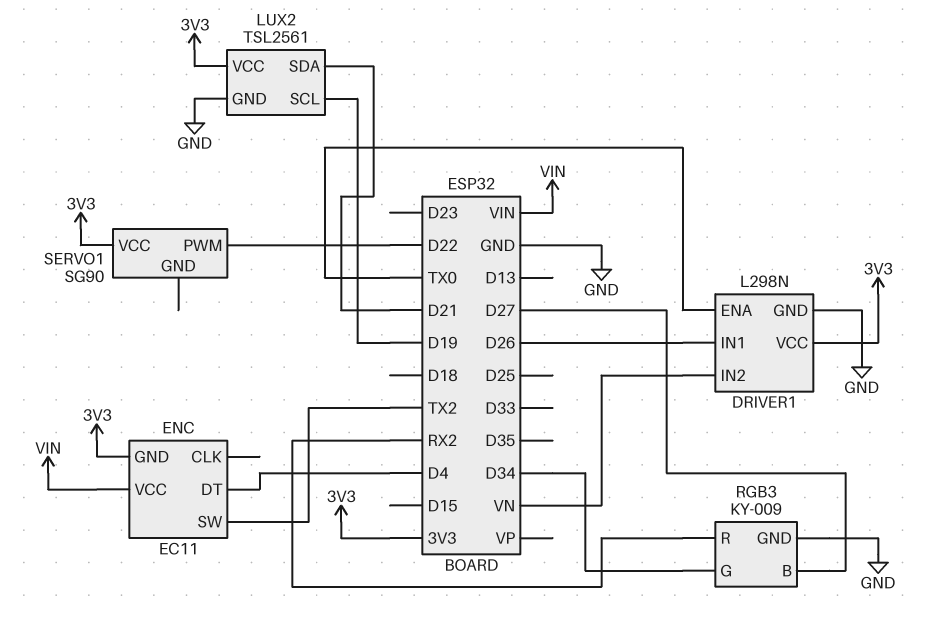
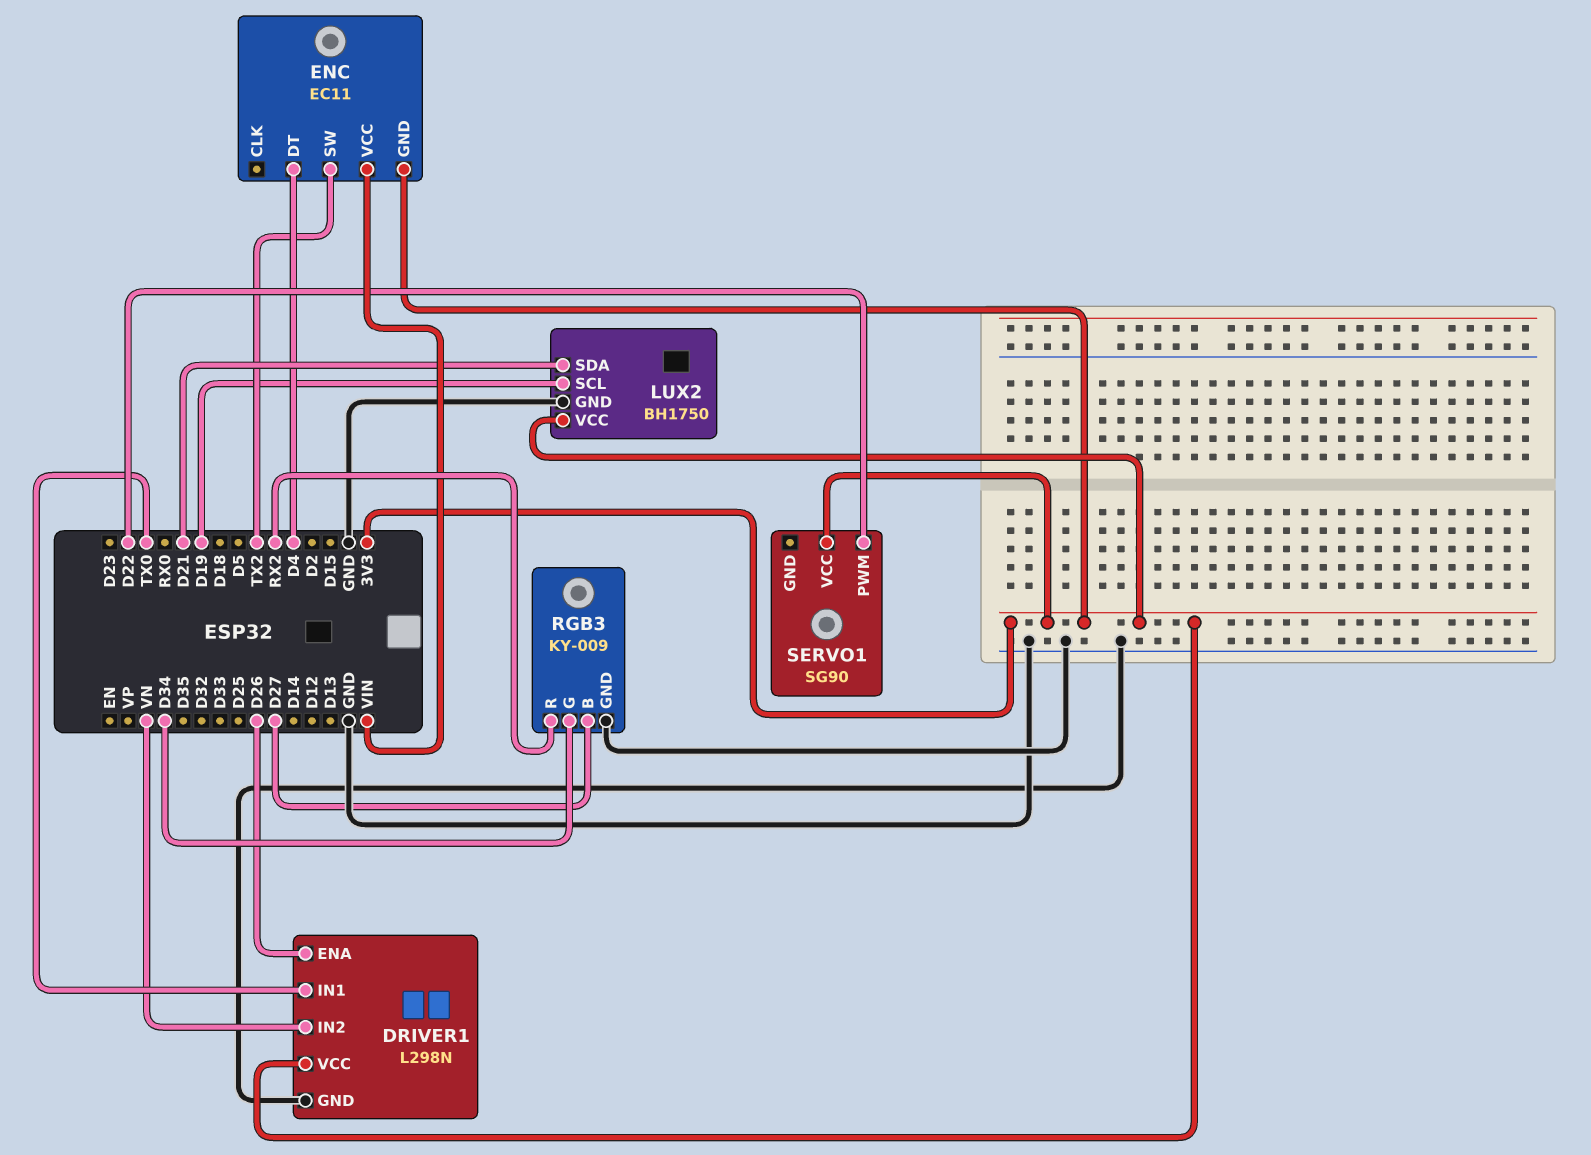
DRIVER1 pin ENA: TX0 -> D26
DRIVER1 pin IN1: D26 -> TX0
LUX2: TSL2561 -> BH1750

